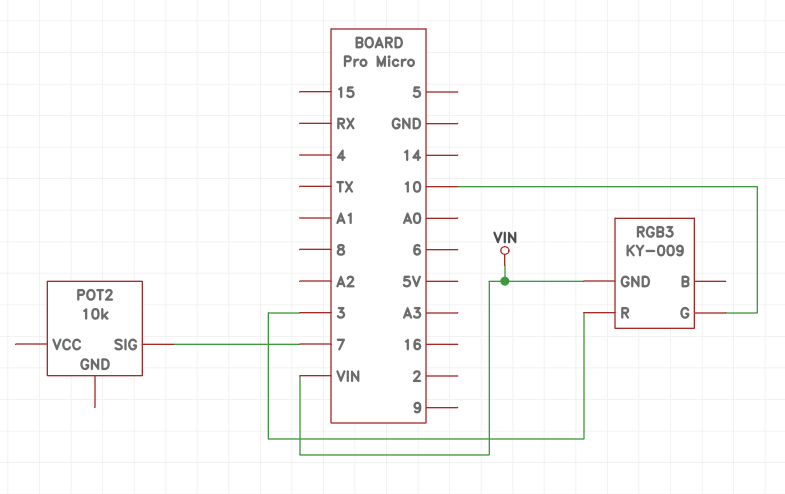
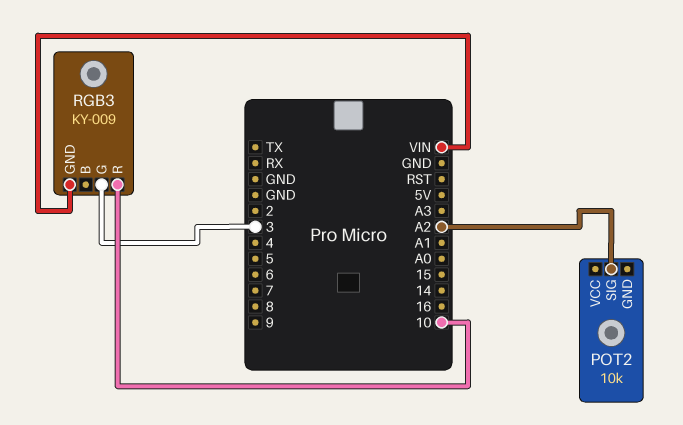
POT2 pin SIG: 7 -> A2
RGB3 pin G: 10 -> 3
RGB3 pin R: 3 -> 10

